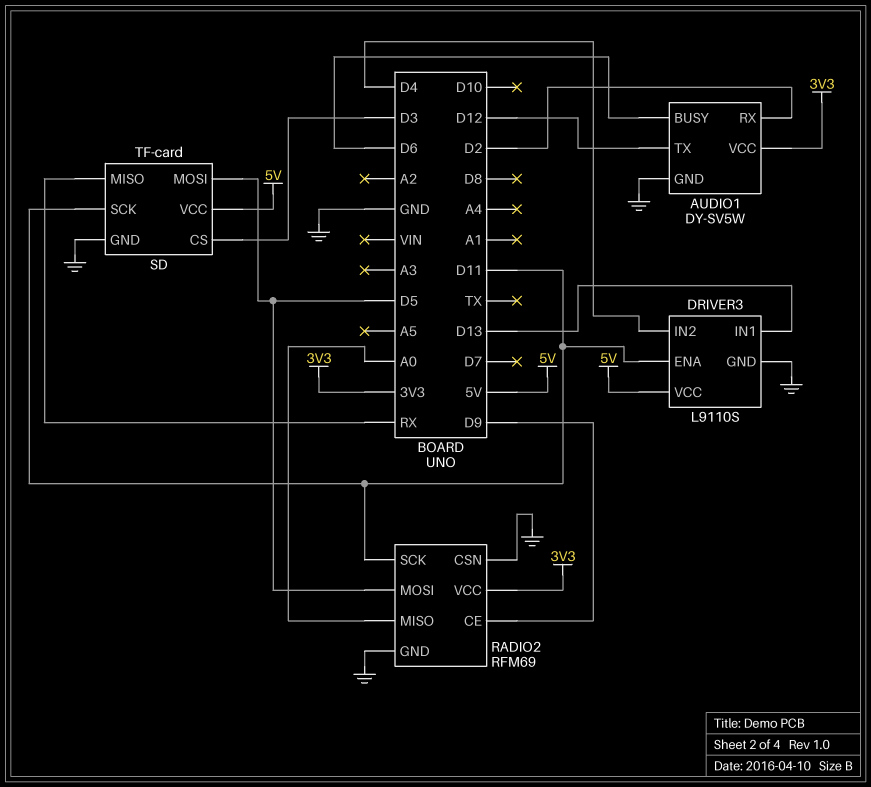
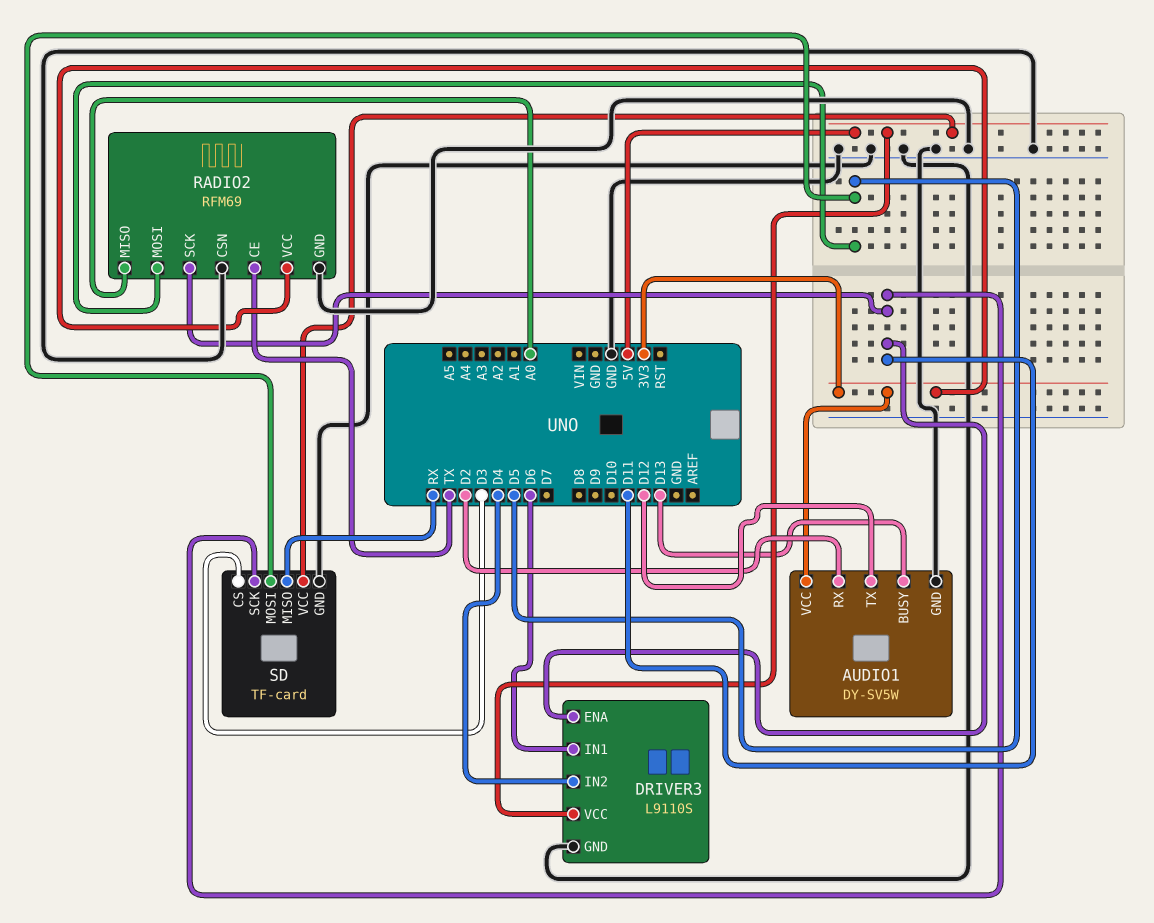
AUDIO1 pin BUSY: D6 -> D13
DRIVER3 pin IN1: D13 -> D6
RADIO2 pin CE: D9 -> TX

